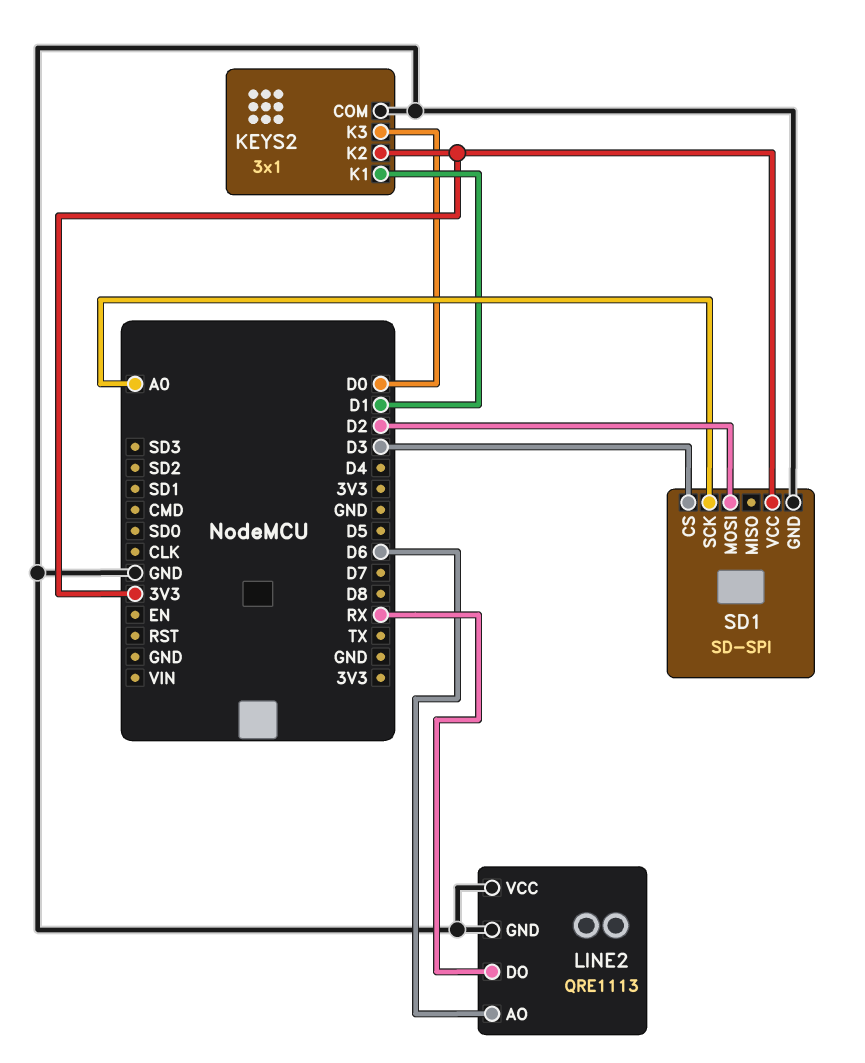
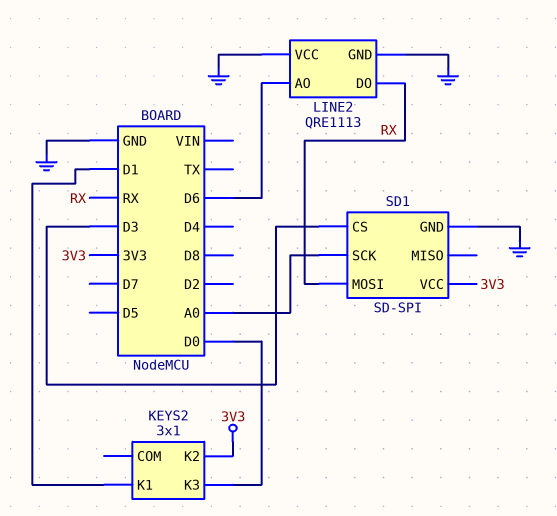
KEYS2 pin COM: GND -> none
SD1 pin MOSI: D2 -> RX

